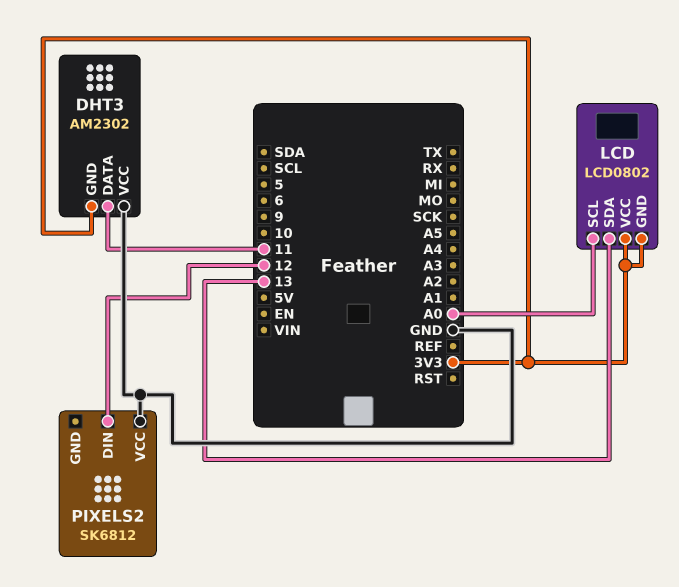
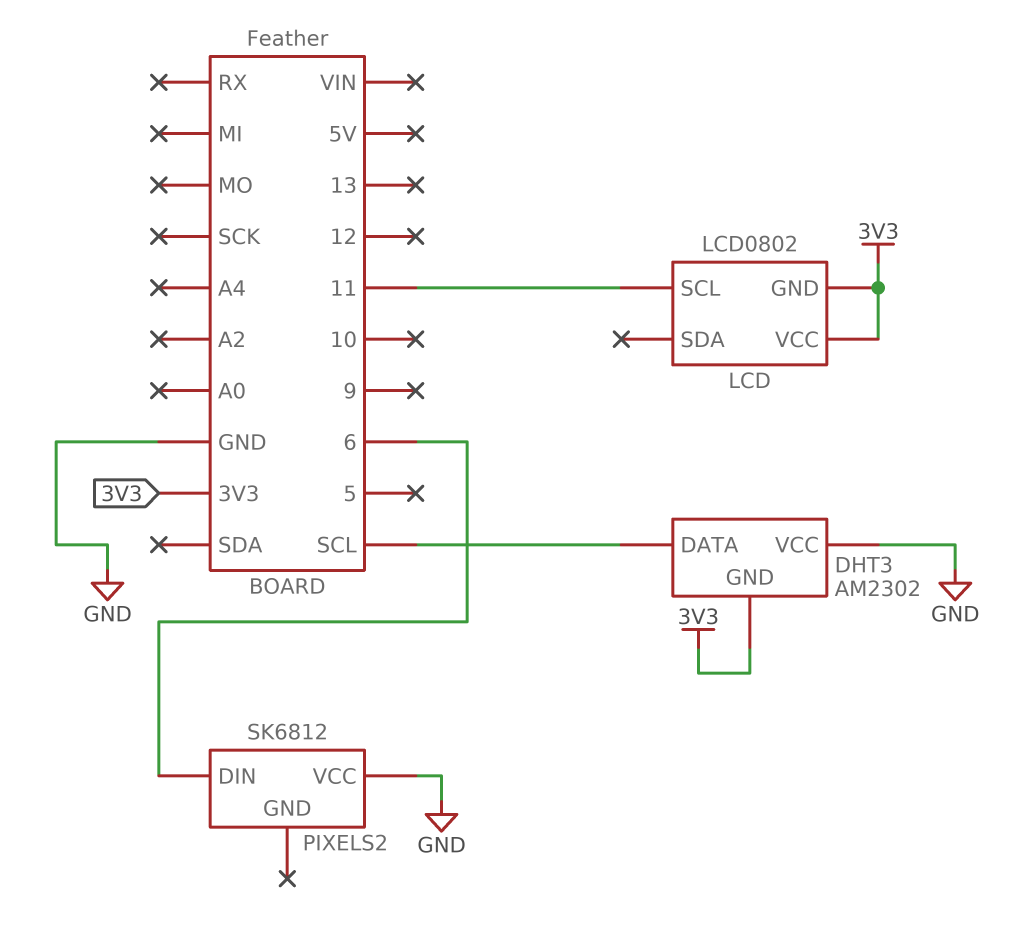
DHT3 pin DATA: 11 -> SCL
LCD pin SCL: A0 -> 11
LCD pin SDA: 13 -> none
PIXELS2 pin DIN: 12 -> 6

